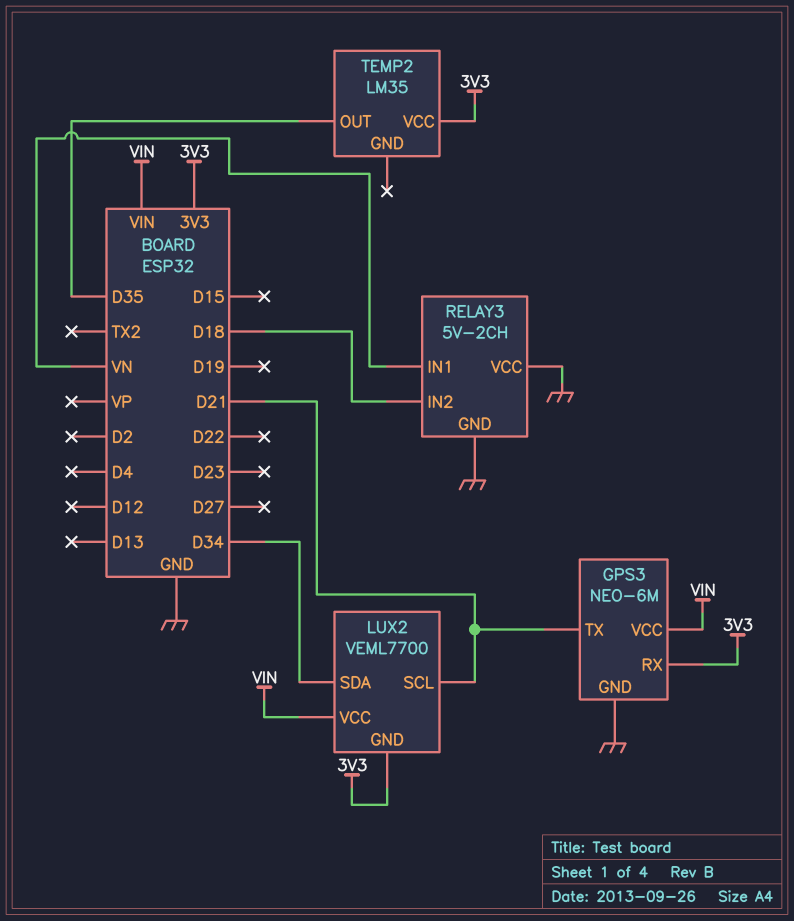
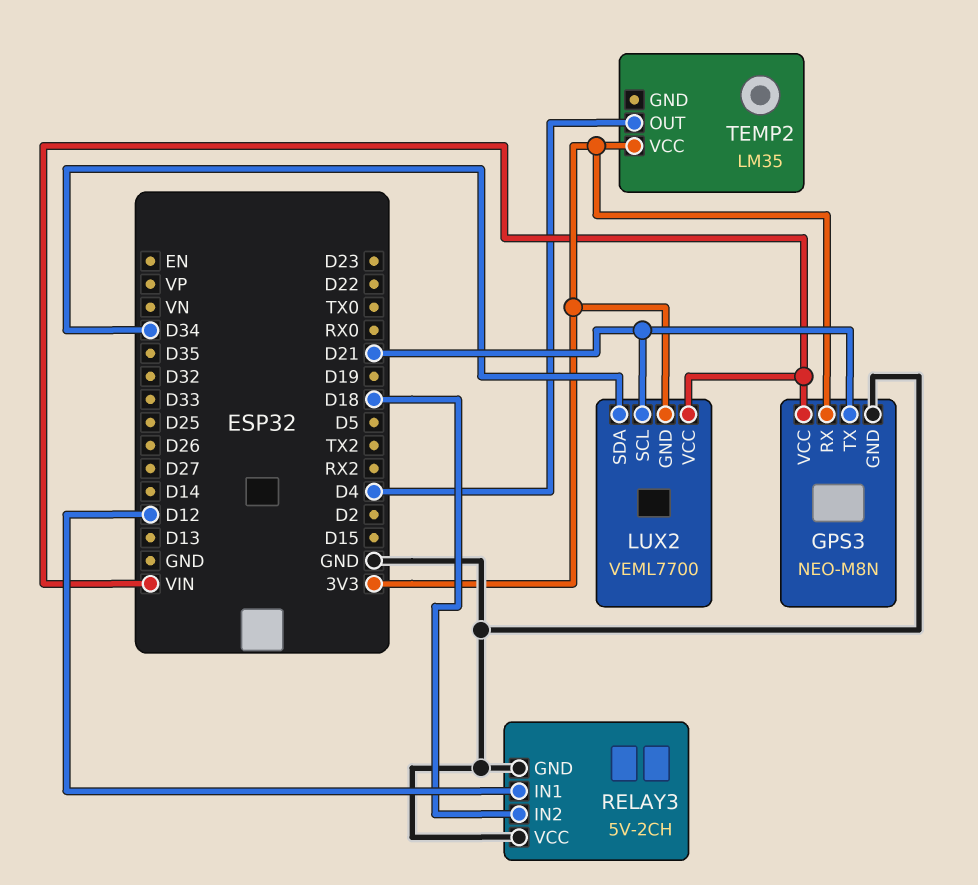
GPS3: NEO-6M -> NEO-M8N
RELAY3 pin IN1: VN -> D12
TEMP2 pin OUT: D35 -> D4

